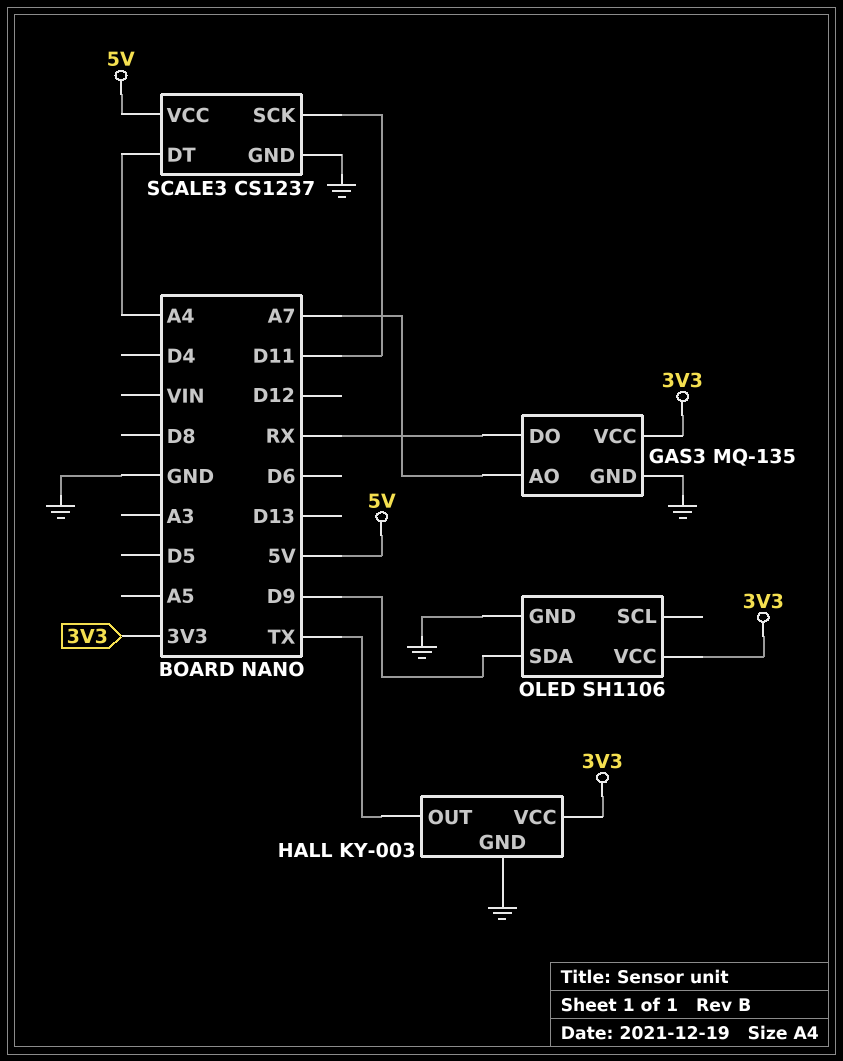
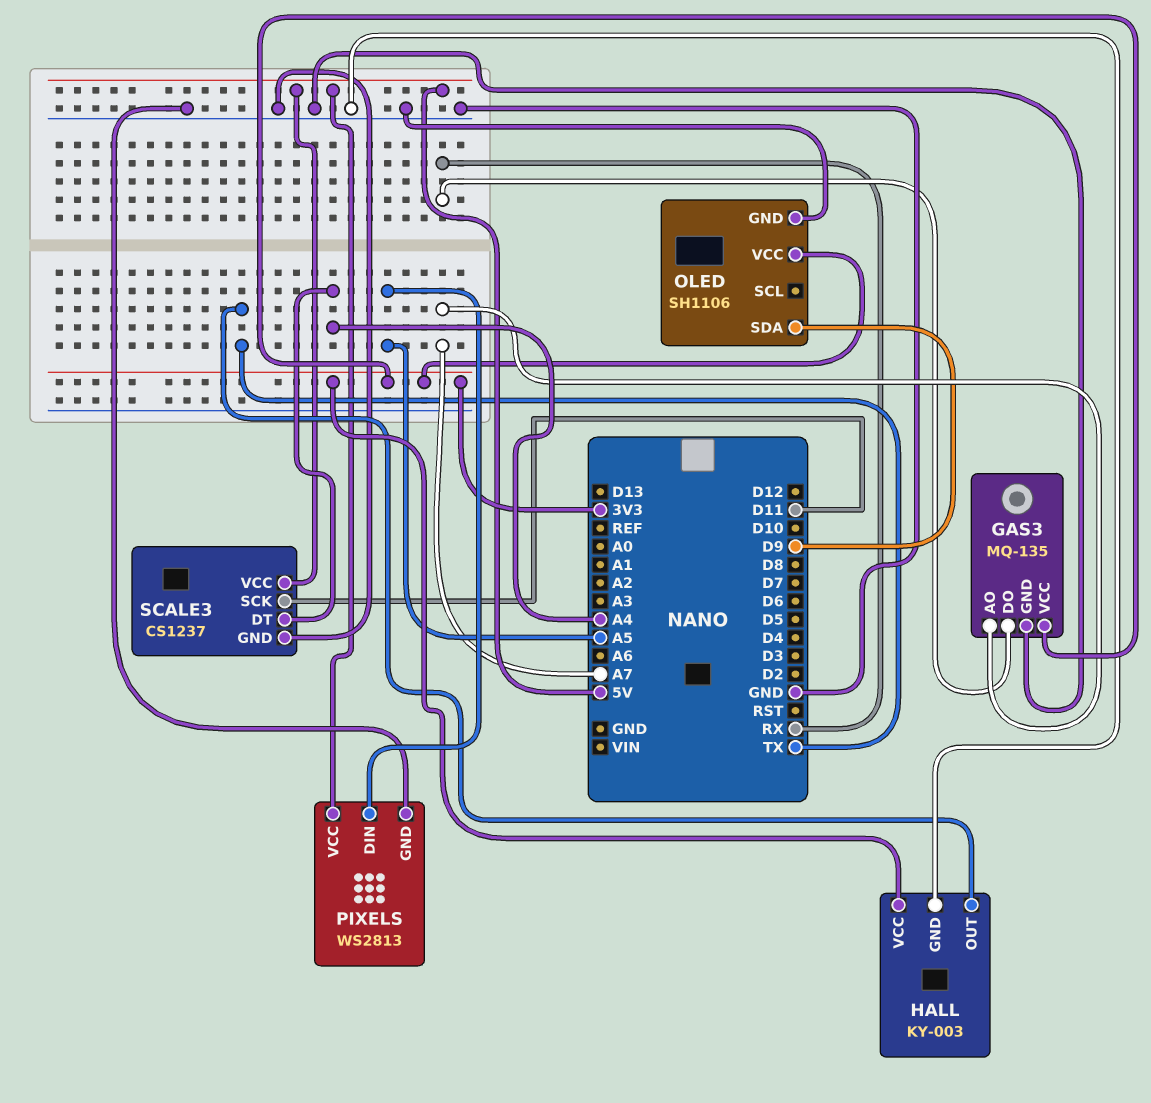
PIXELS: none -> WS2813
PIXELS pin DIN: none -> A5
PIXELS pin GND: none -> GND
PIXELS pin VCC: none -> 5V

